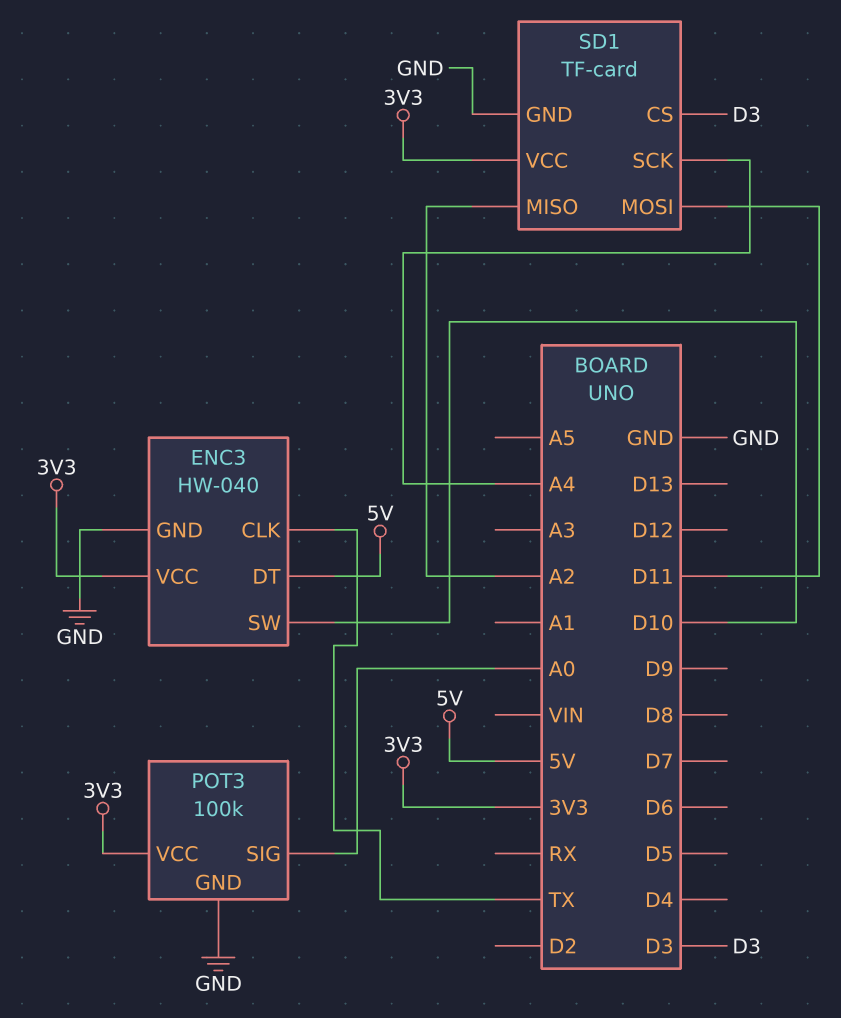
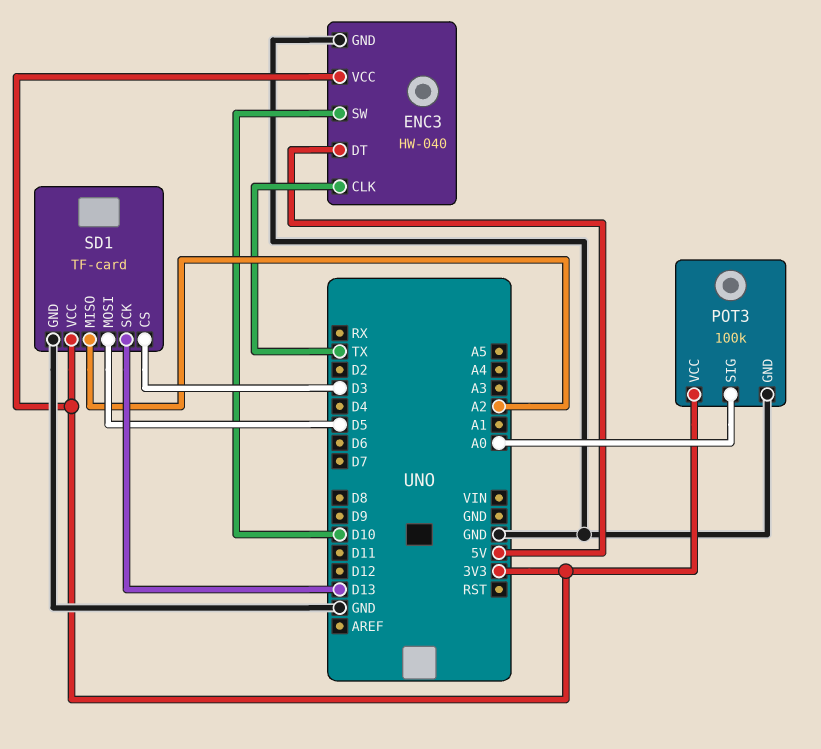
SD1 pin MOSI: D11 -> D5
SD1 pin SCK: A4 -> D13

